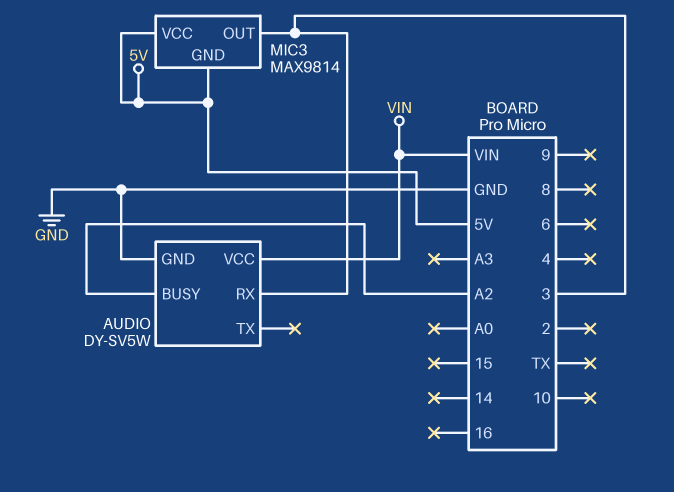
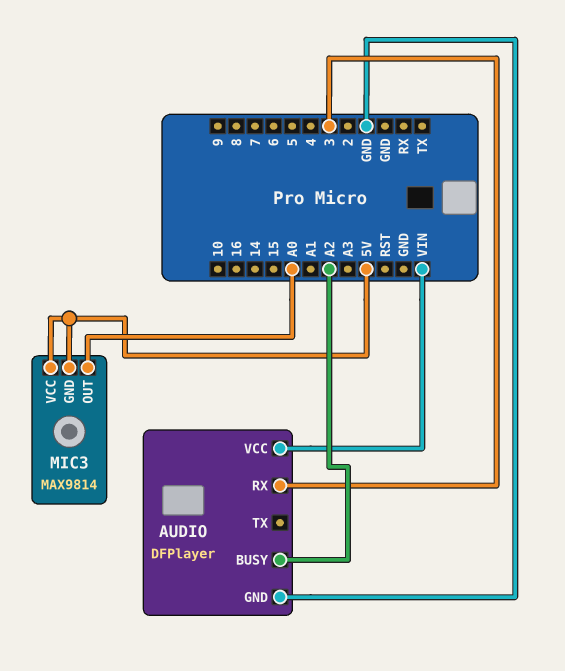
AUDIO: DY-SV5W -> DFPlayer
MIC3 pin OUT: 3 -> A0

